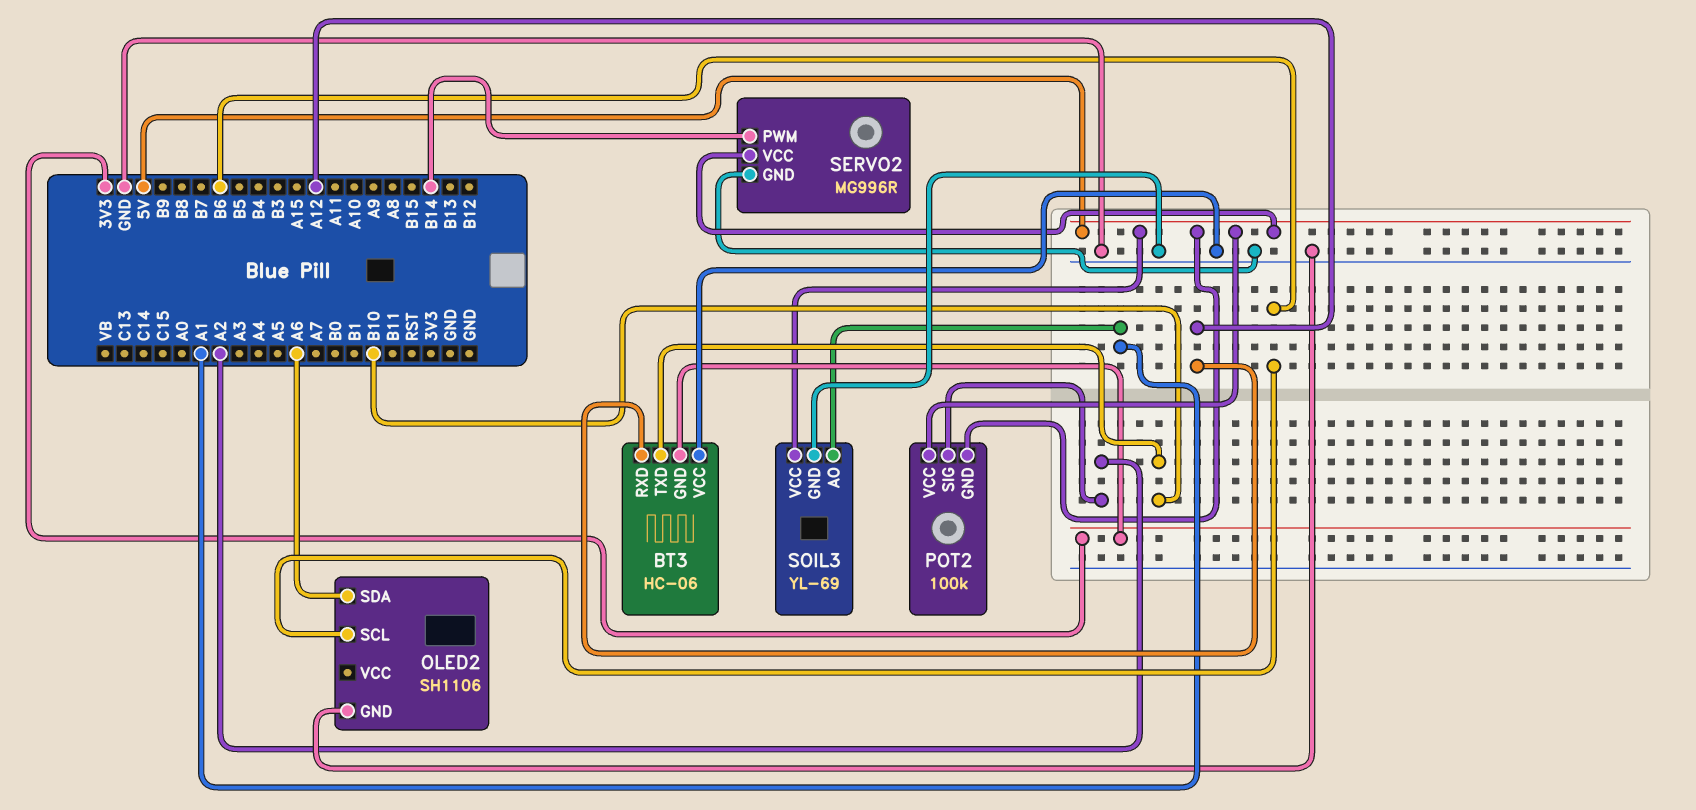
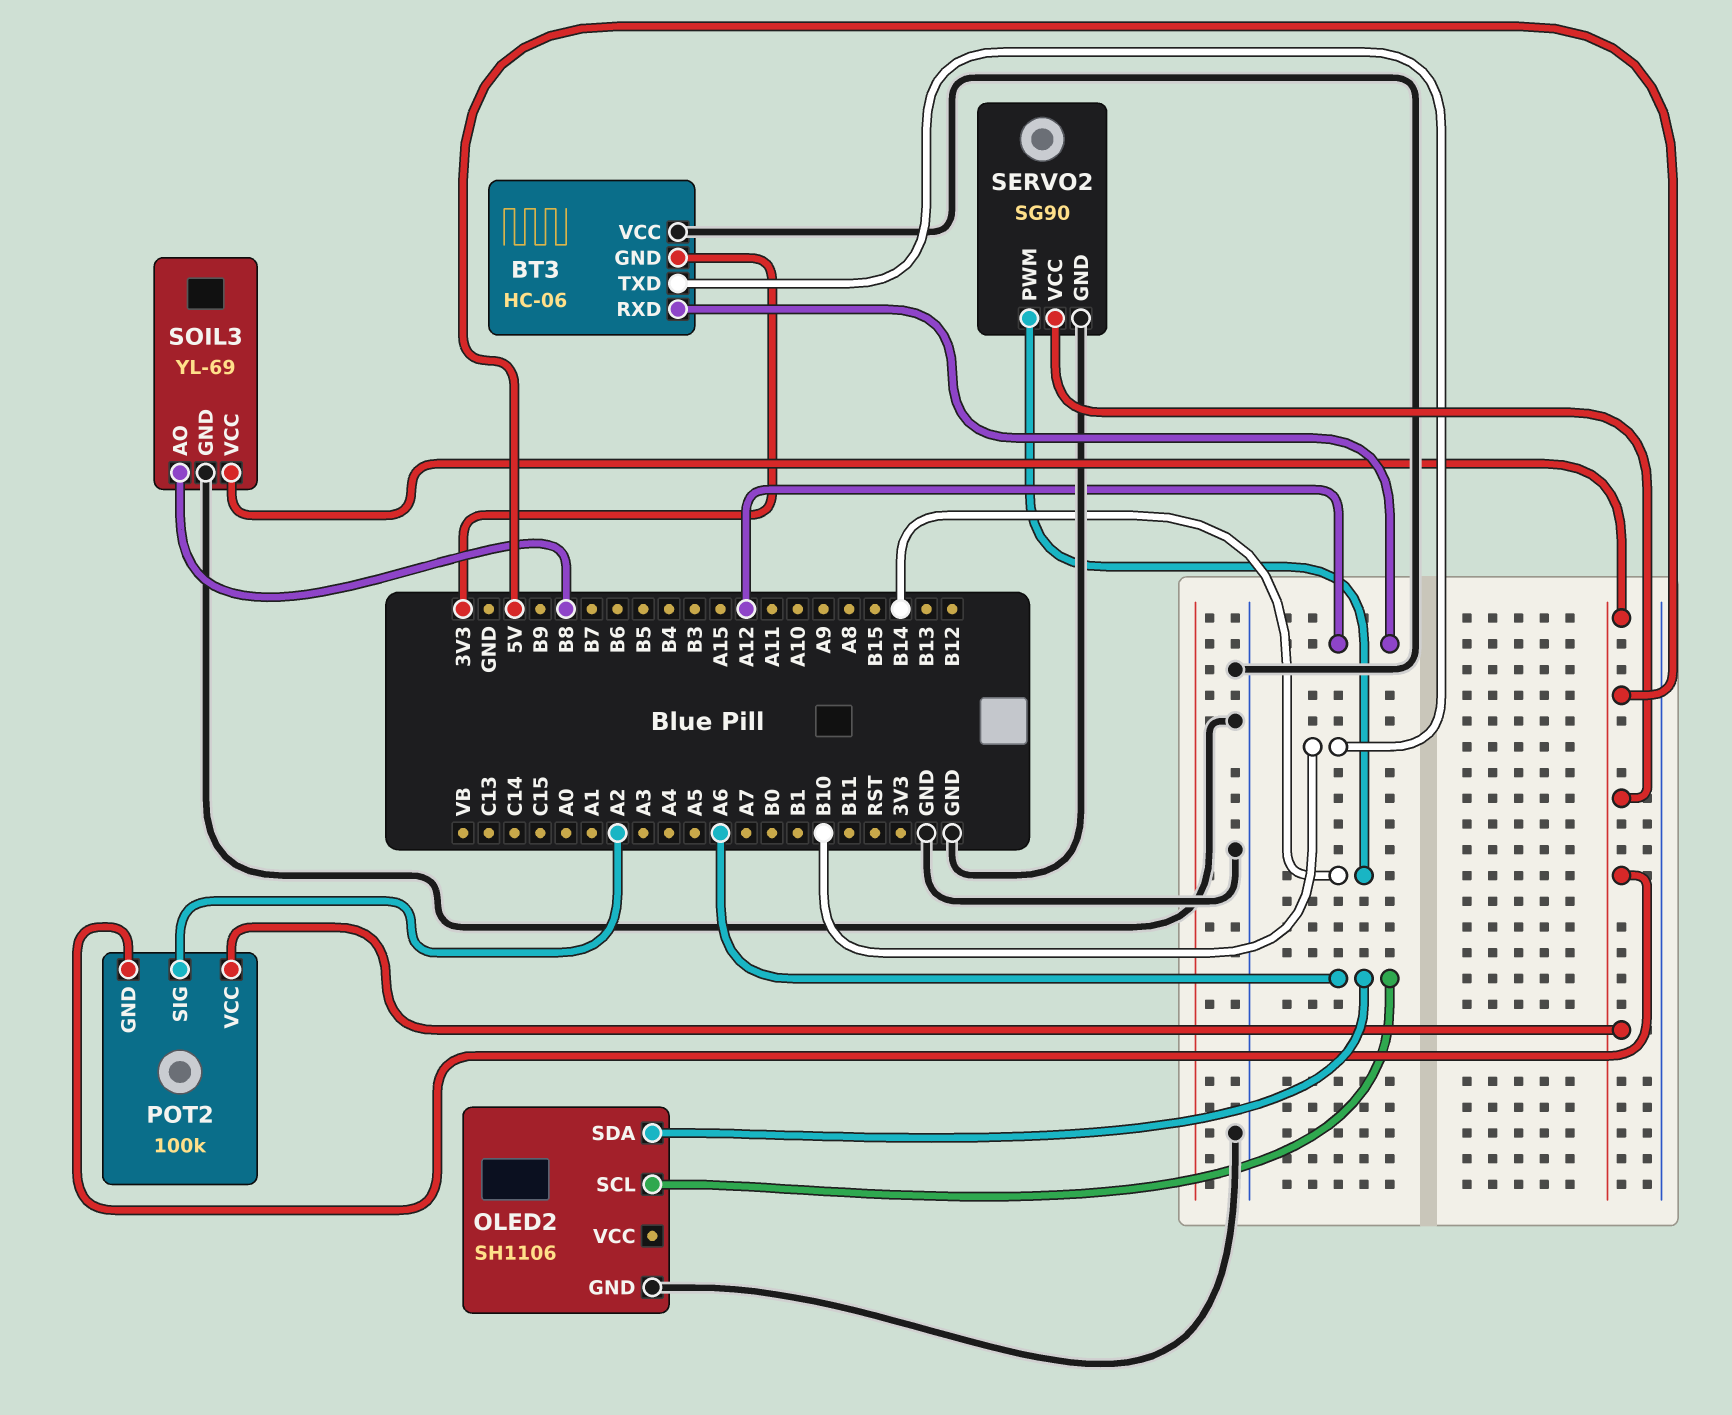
OLED2 pin SCL: B6 -> A6
SERVO2: MG996R -> SG90
SOIL3 pin AO: A1 -> B8

